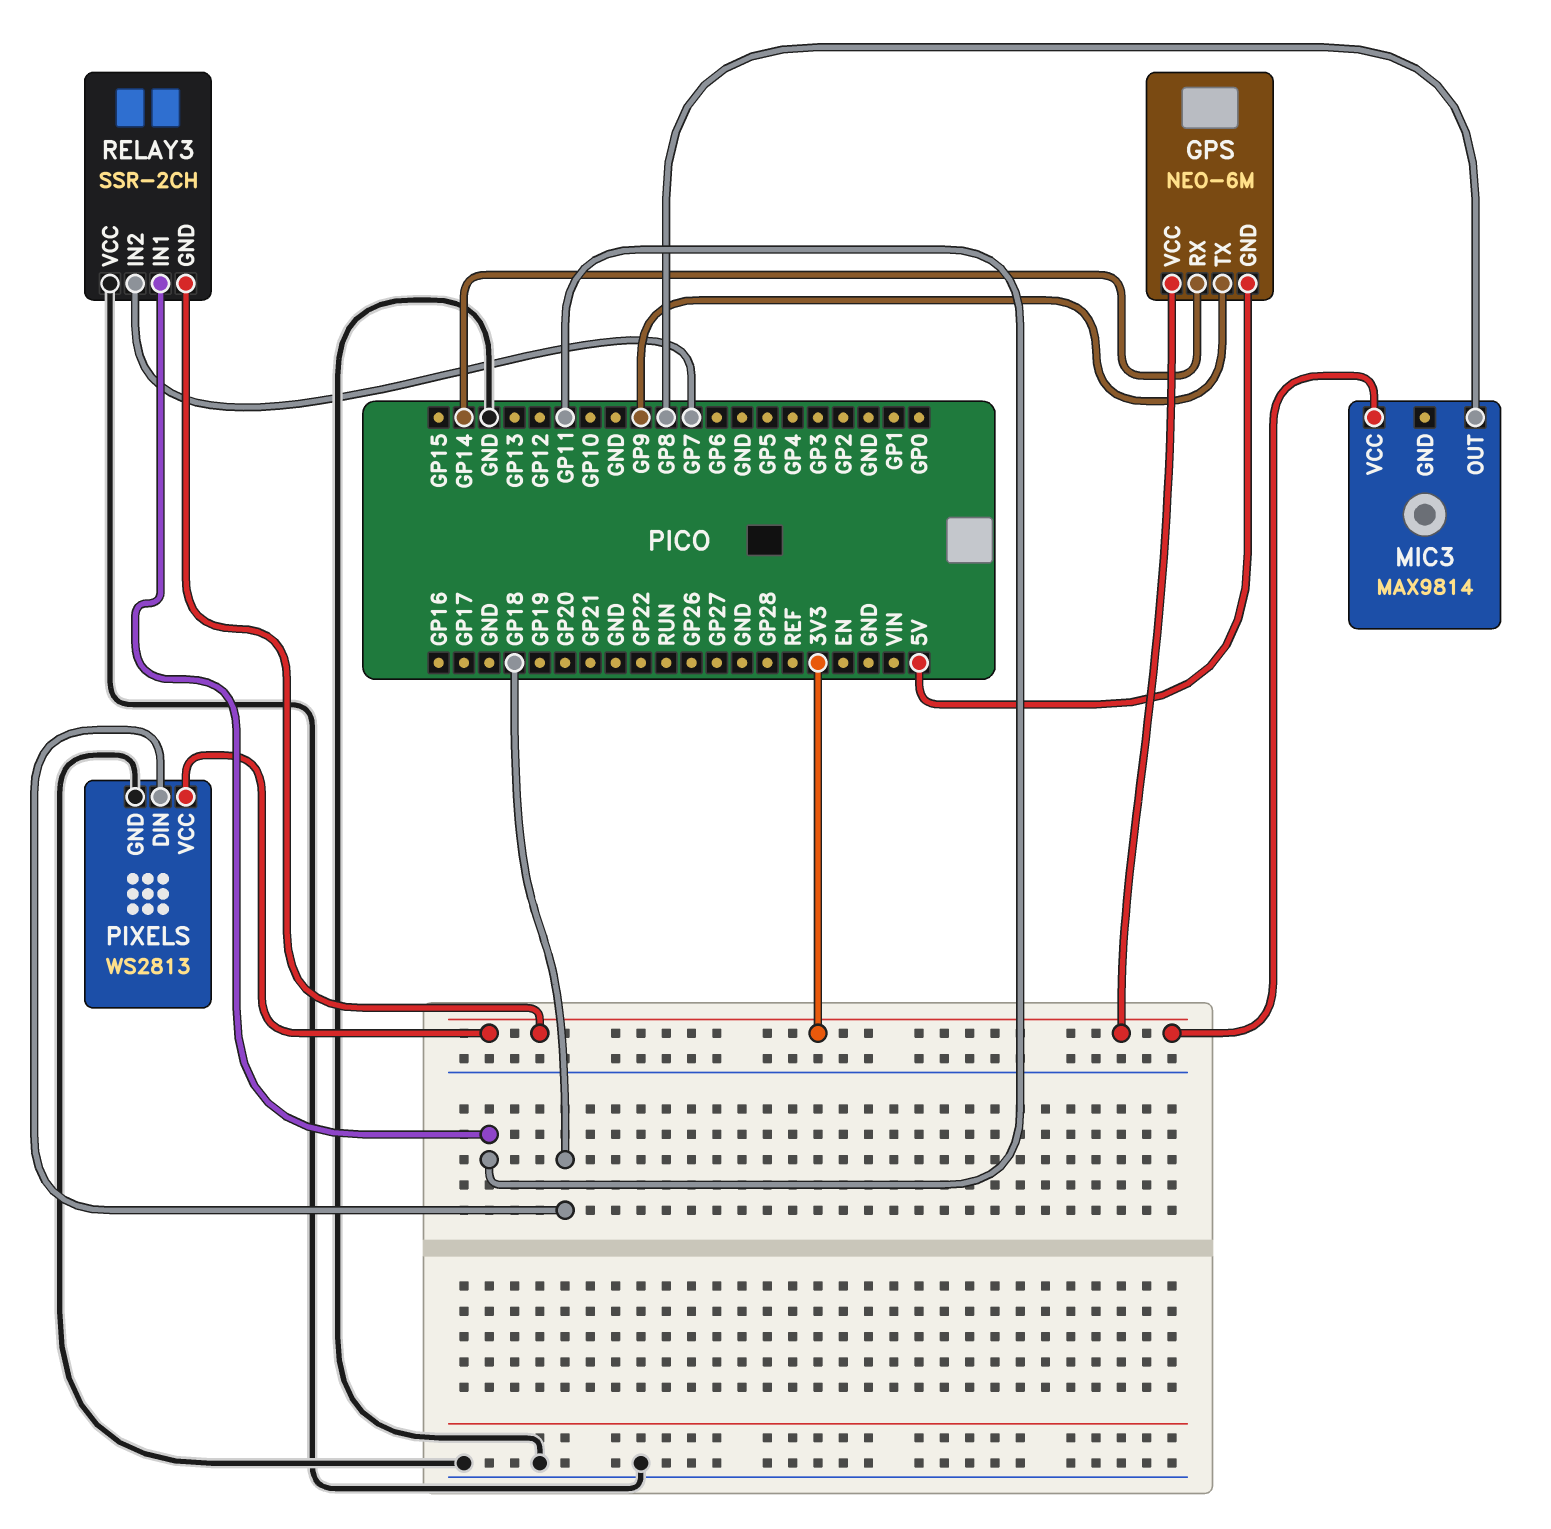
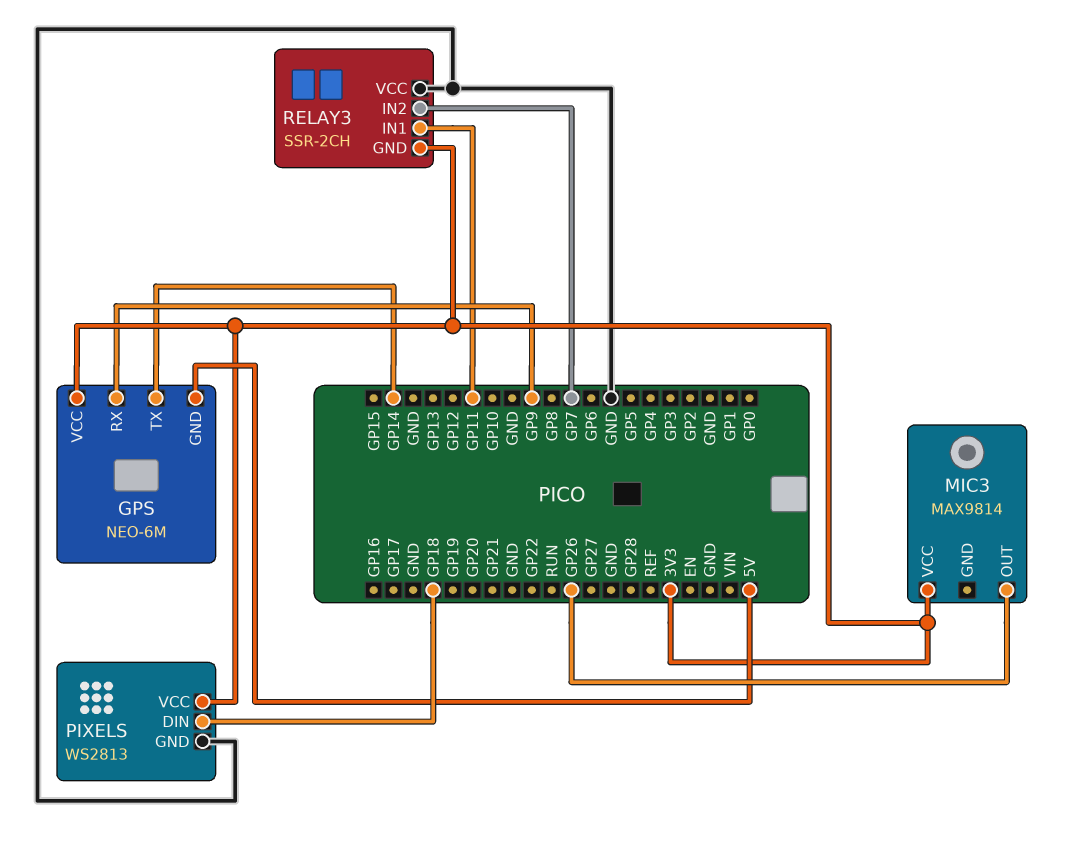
GPS pin RX: GP14 -> GP9
GPS pin TX: GP9 -> GP14
MIC3 pin OUT: GP8 -> GP26

